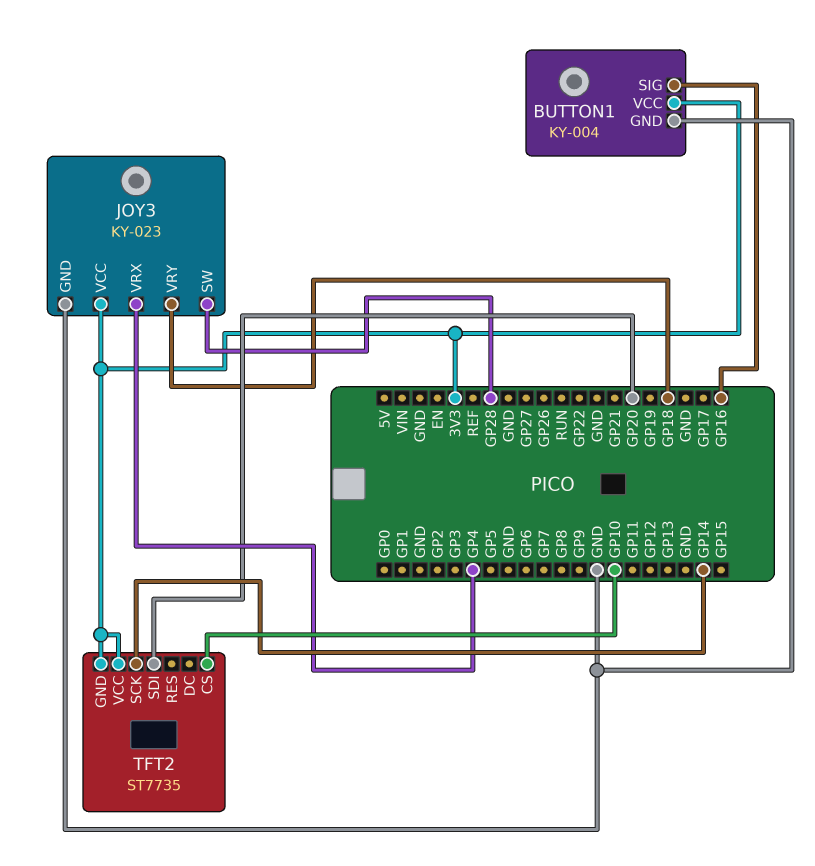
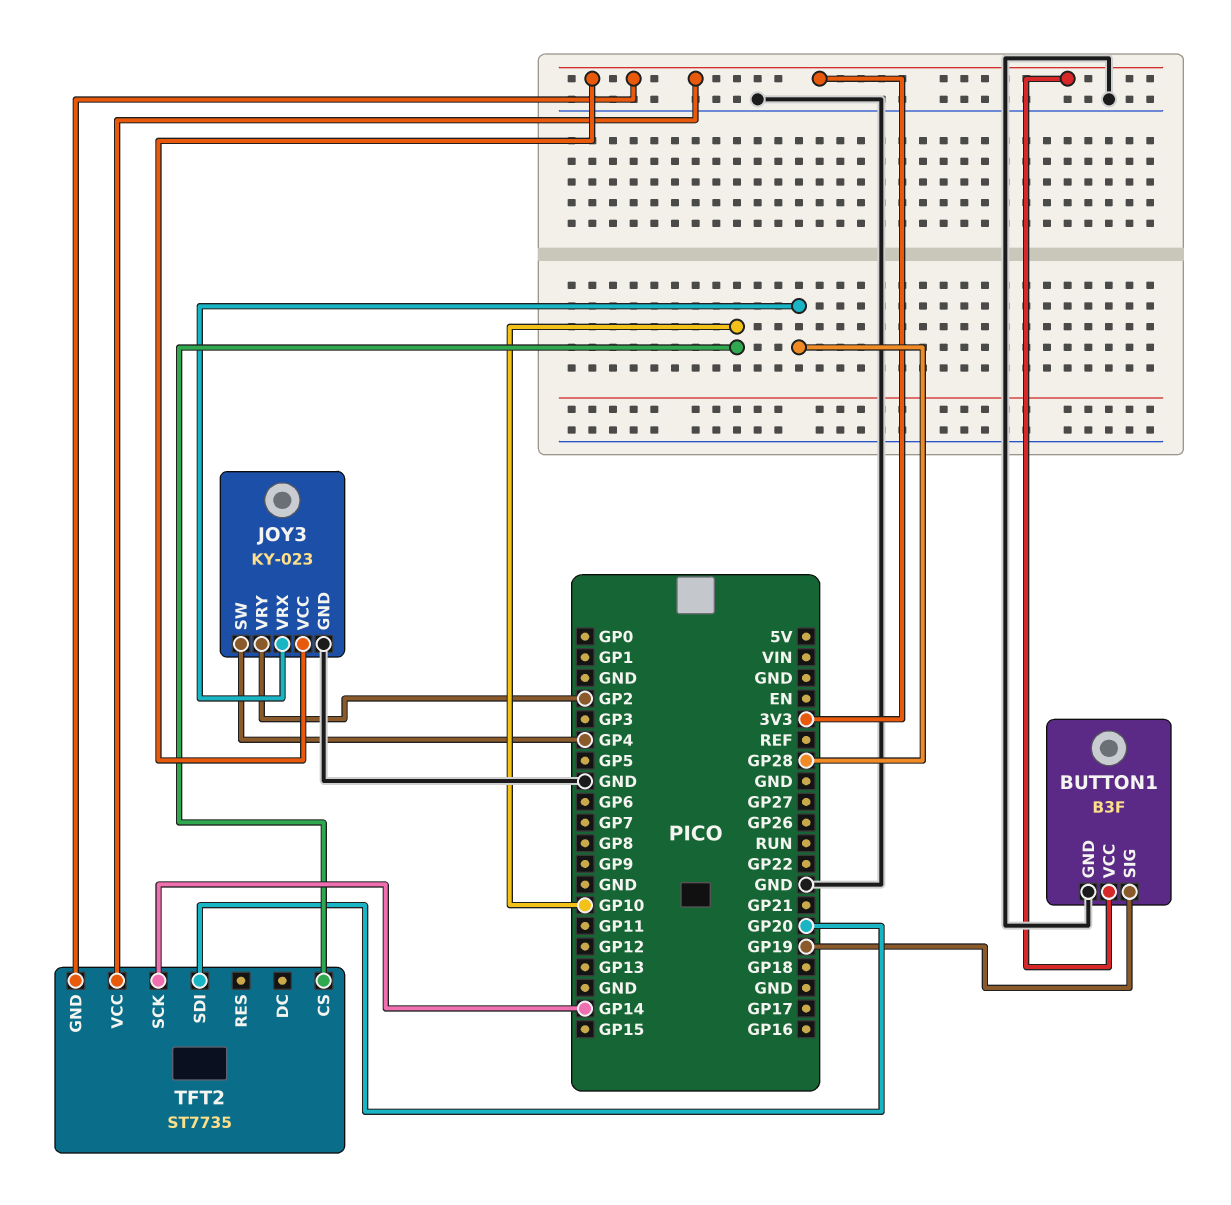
BUTTON1: KY-004 -> B3F
BUTTON1 pin SIG: GP16 -> GP19
JOY3 pin SW: GP28 -> GP4
JOY3 pin VRX: GP4 -> GP28
JOY3 pin VRY: GP18 -> GP2

